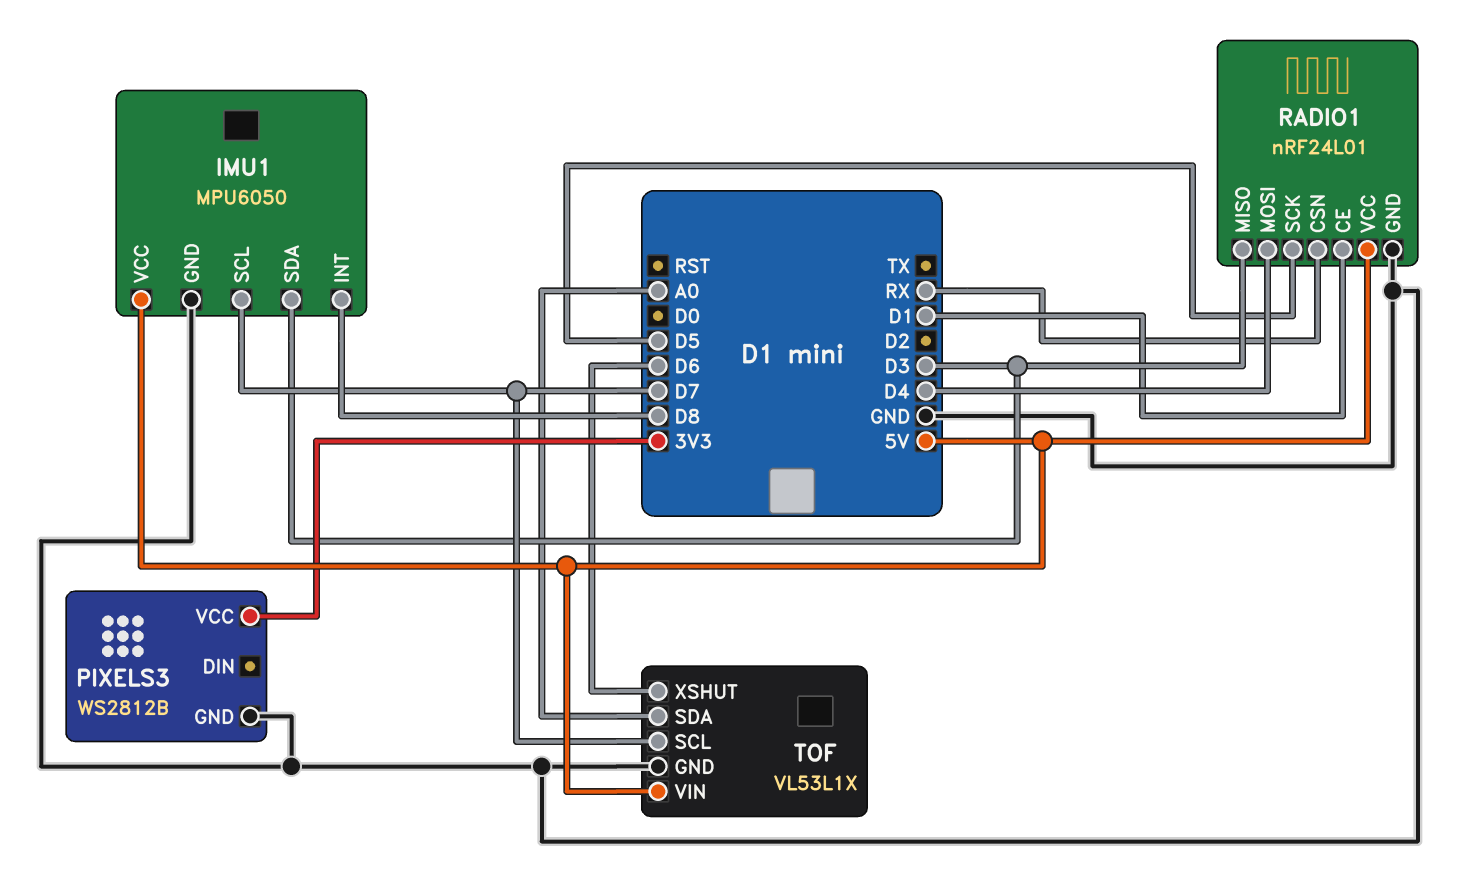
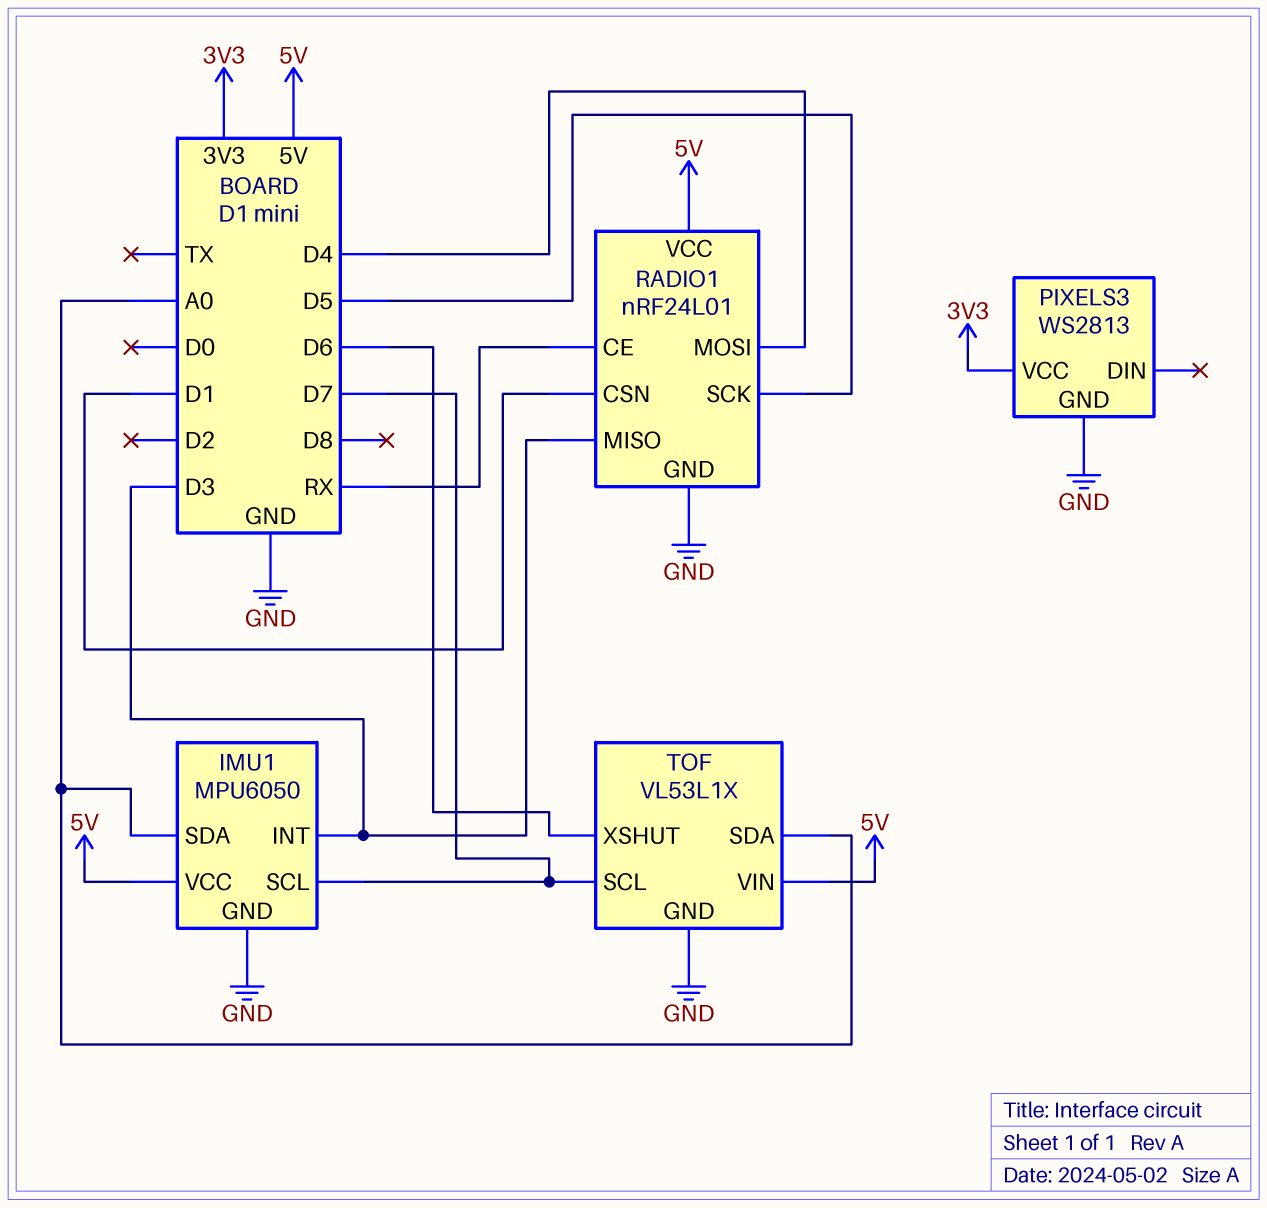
IMU1 pin INT: D8 -> D3
IMU1 pin SDA: D3 -> A0
PIXELS3: WS2812B -> WS2813
RADIO1 pin CE: D1 -> RX
RADIO1 pin CSN: RX -> D1

